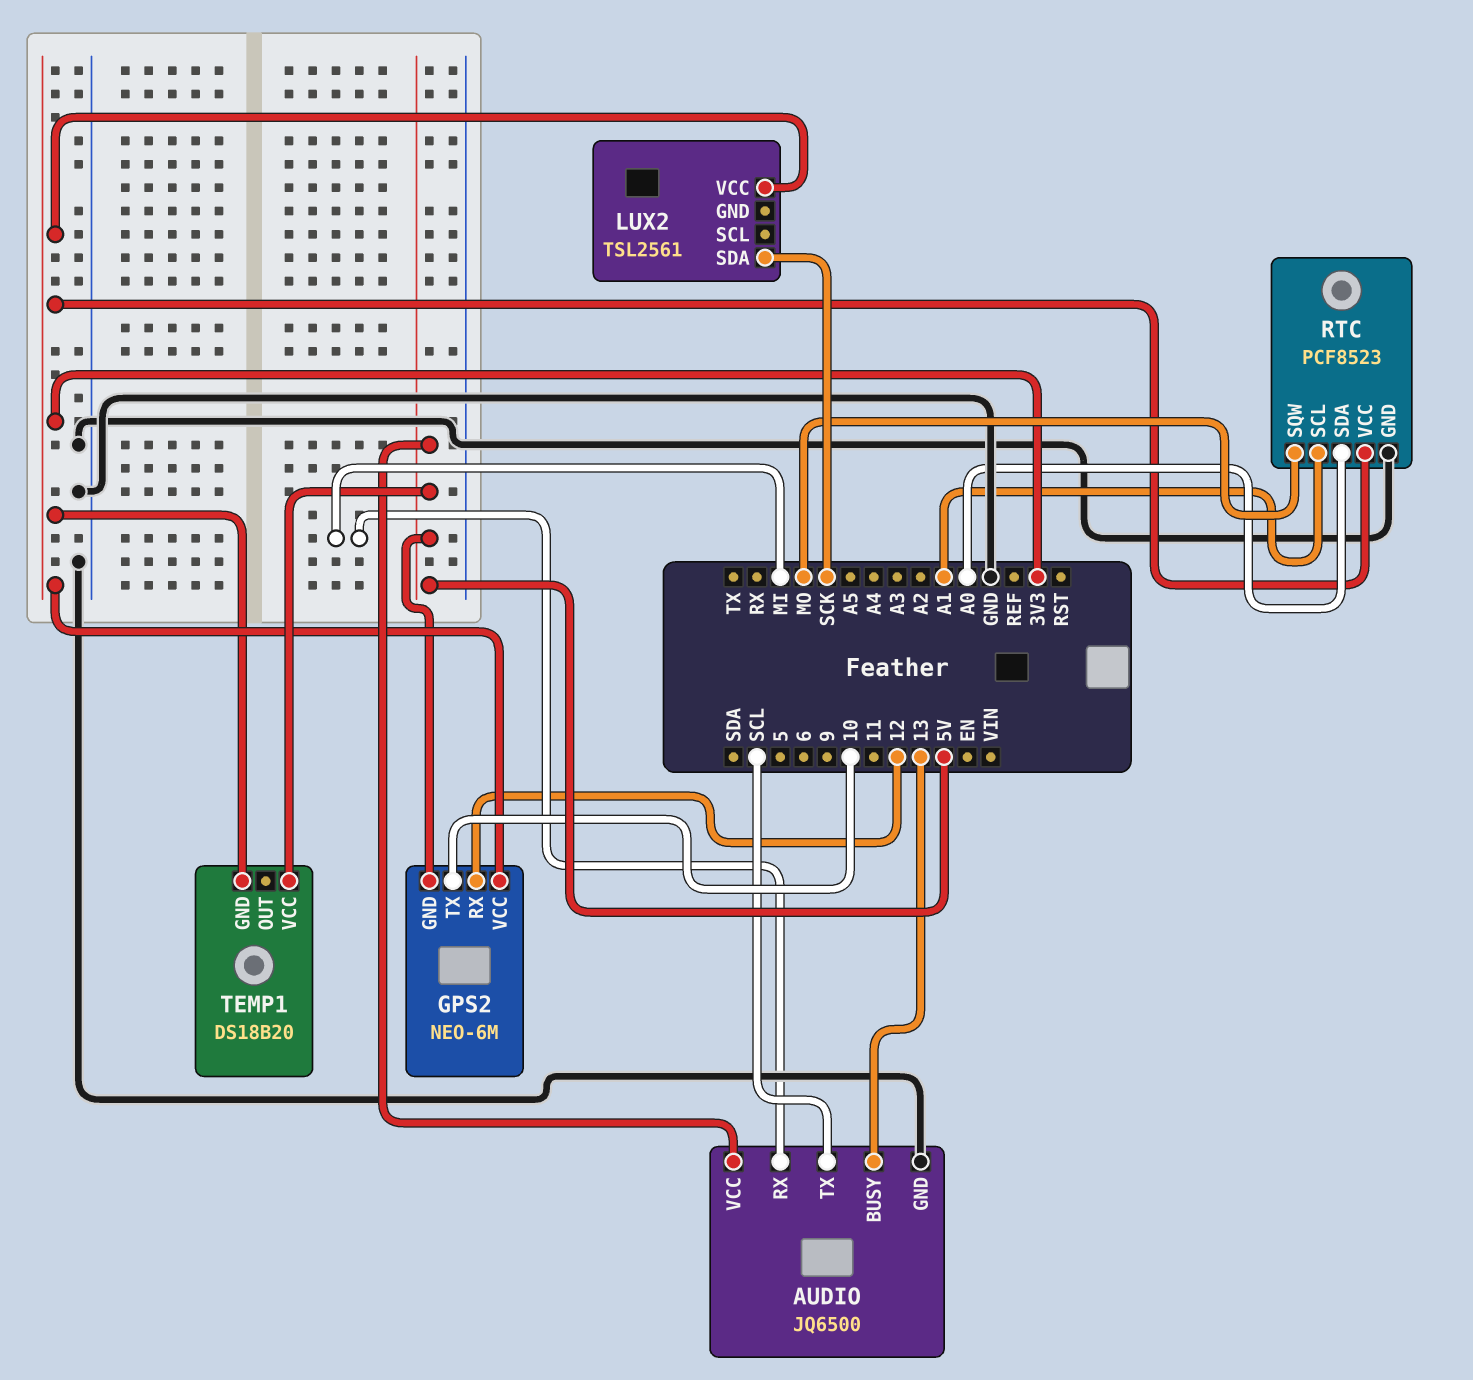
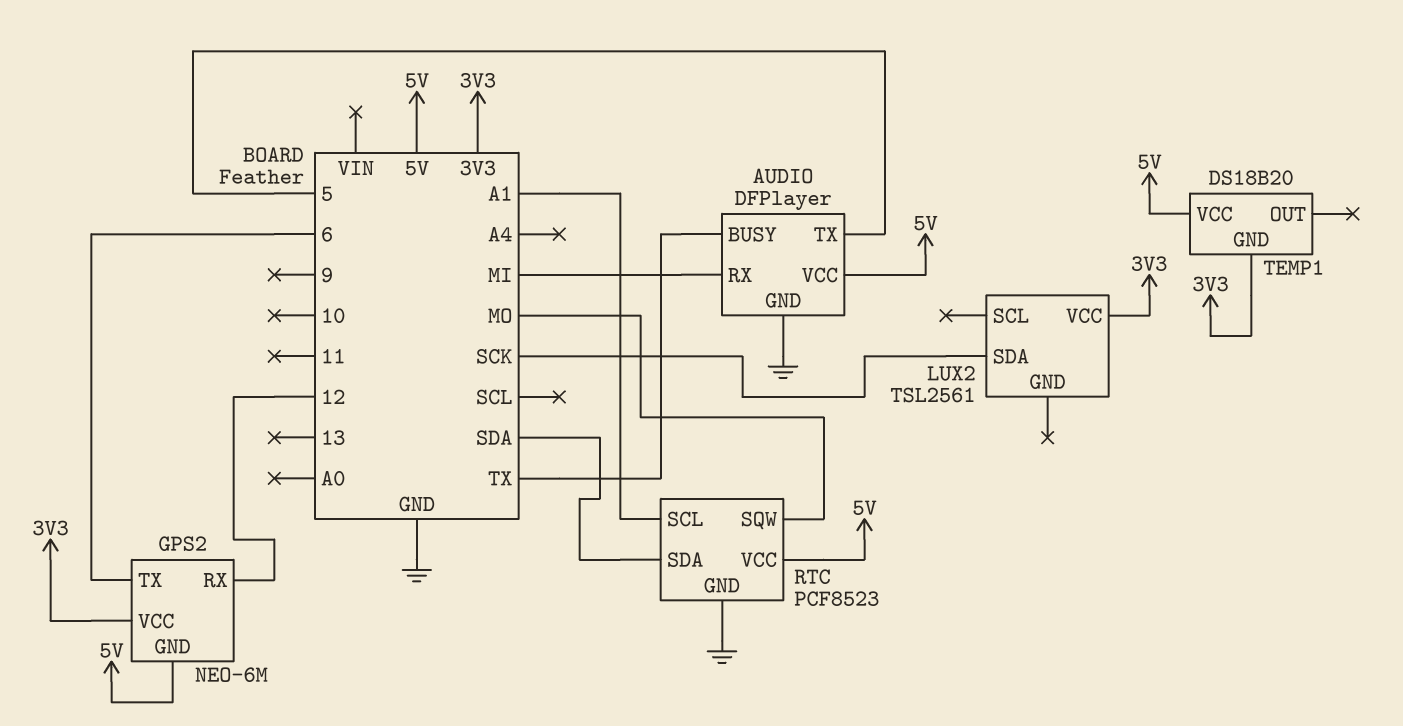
AUDIO: JQ6500 -> DFPlayer
AUDIO pin BUSY: 13 -> TX
AUDIO pin TX: SCL -> 5
GPS2 pin TX: 10 -> 6
RTC pin SDA: A0 -> SDA
RTC pin VCC: 3V3 -> 5V

